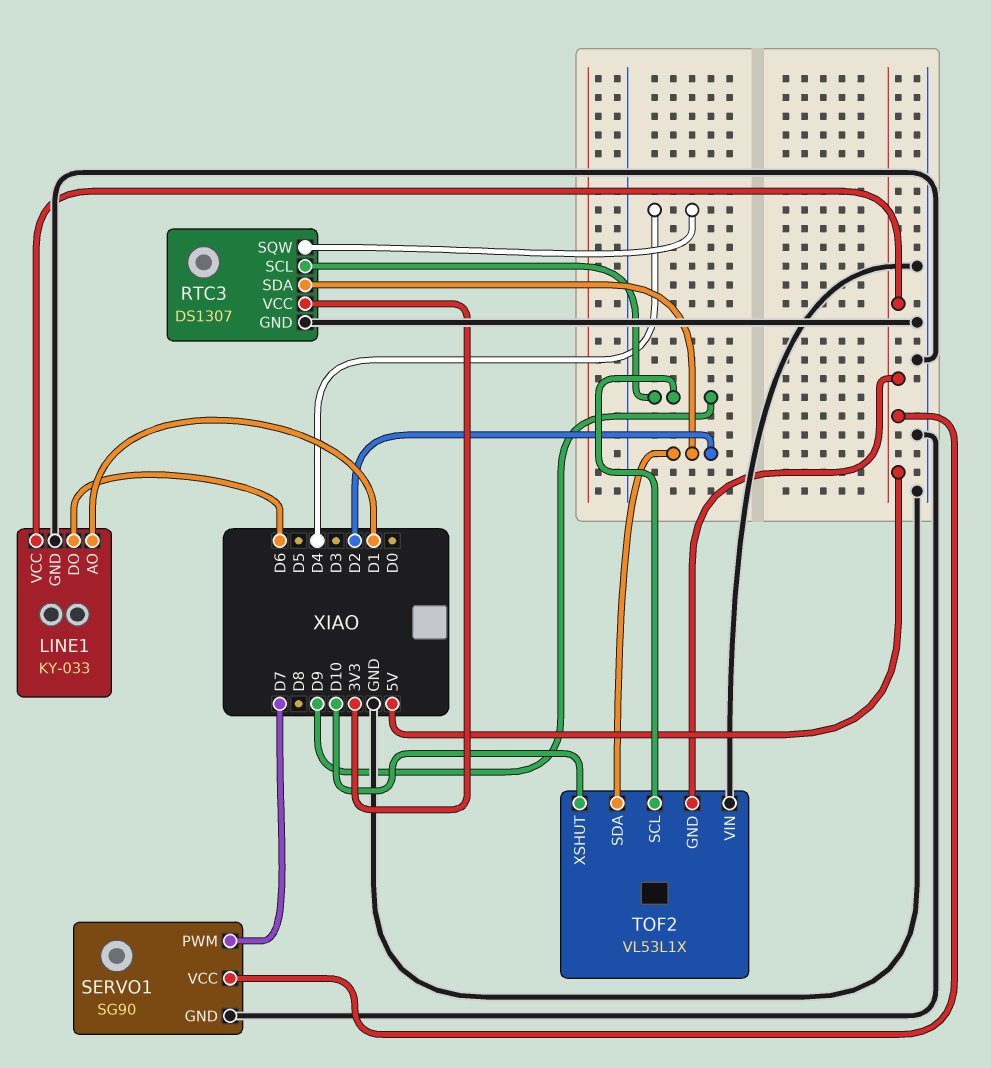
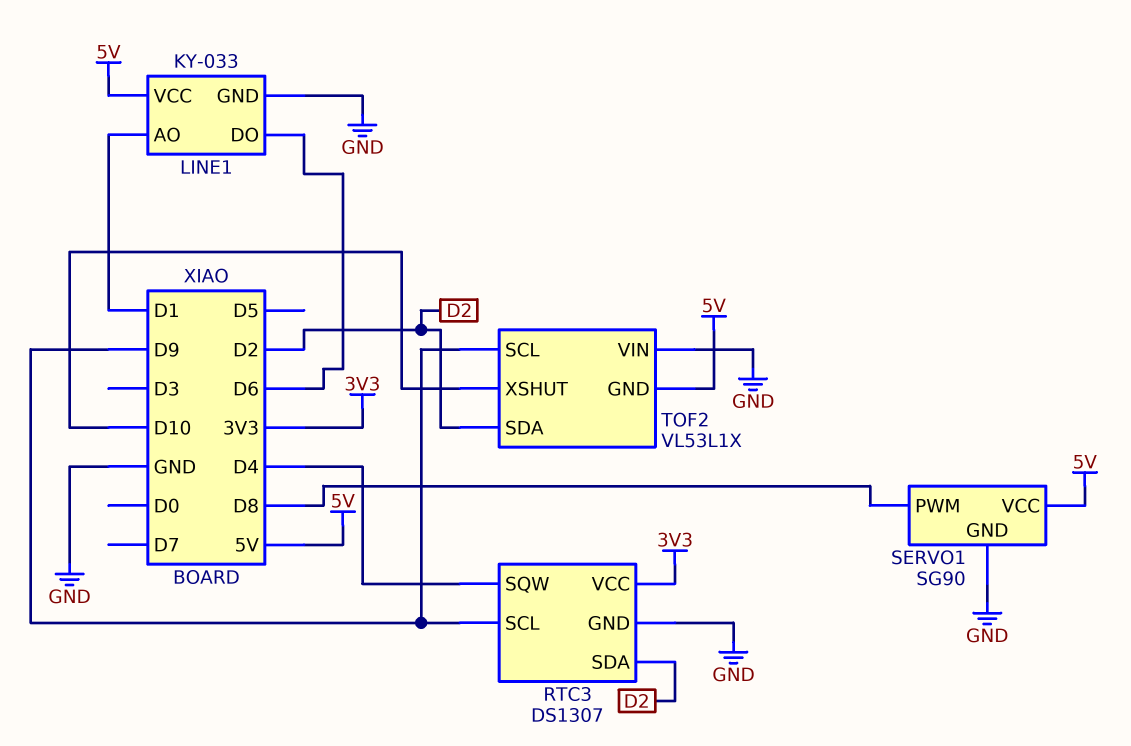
SERVO1 pin PWM: D7 -> D8

